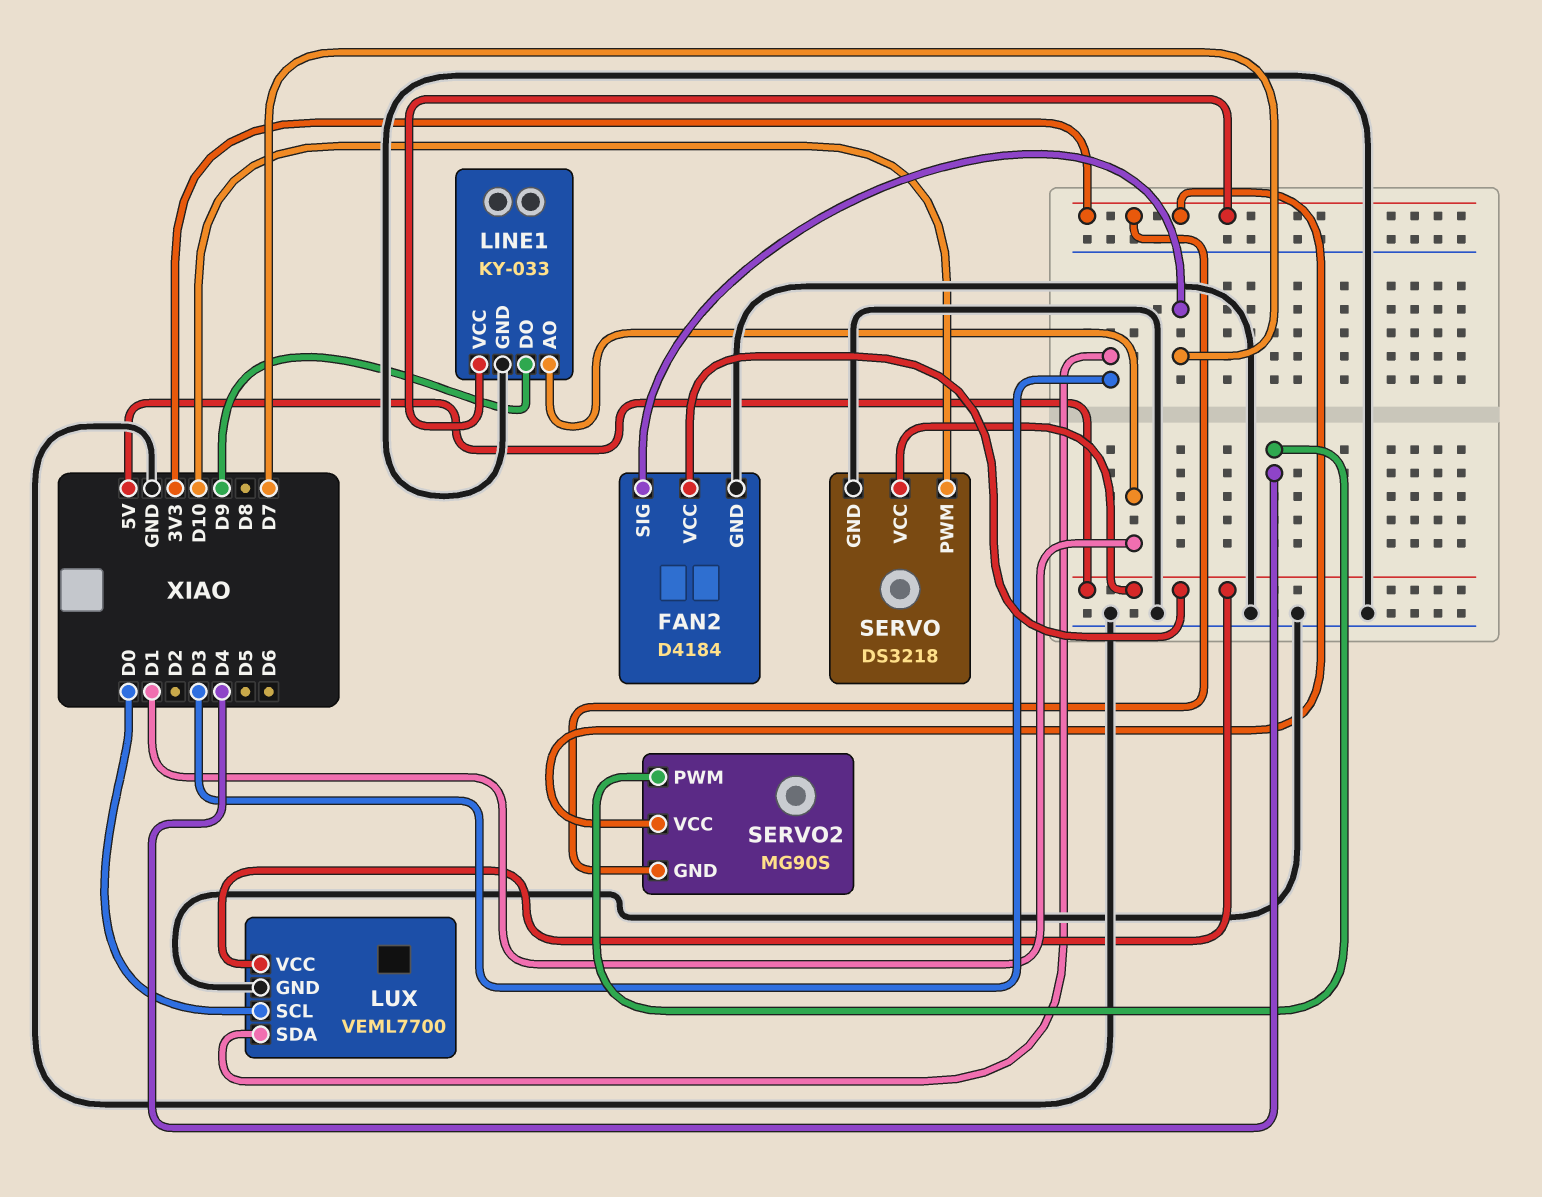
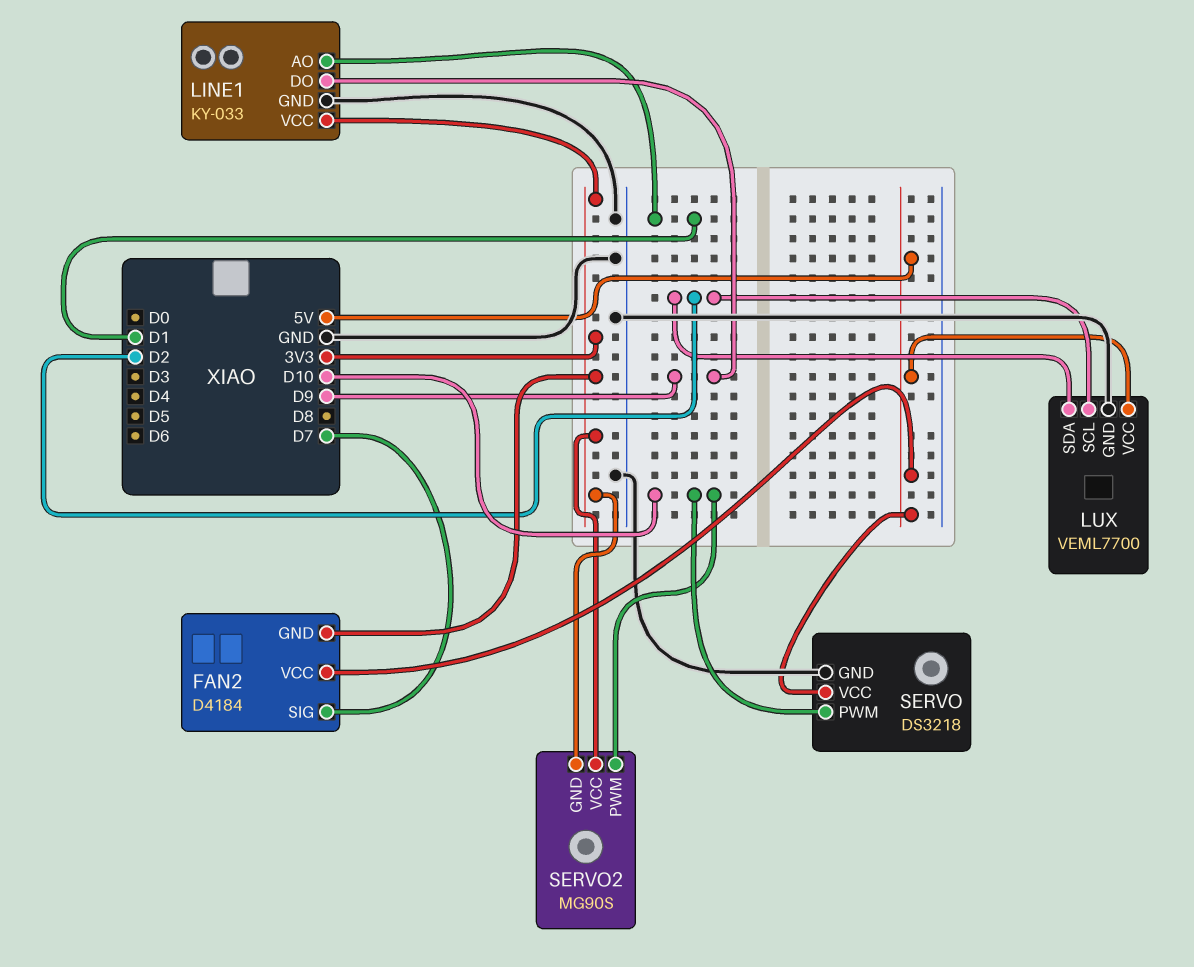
FAN2 pin GND: GND -> 3V3
LUX pin SCL: D0 -> D2
LUX pin SDA: D3 -> D2
SERVO2 pin PWM: D4 -> D10

